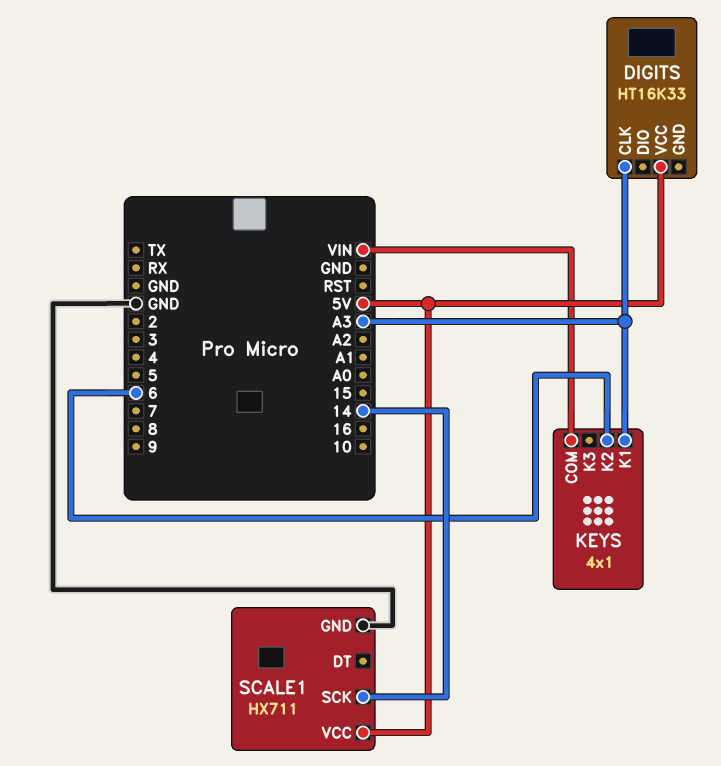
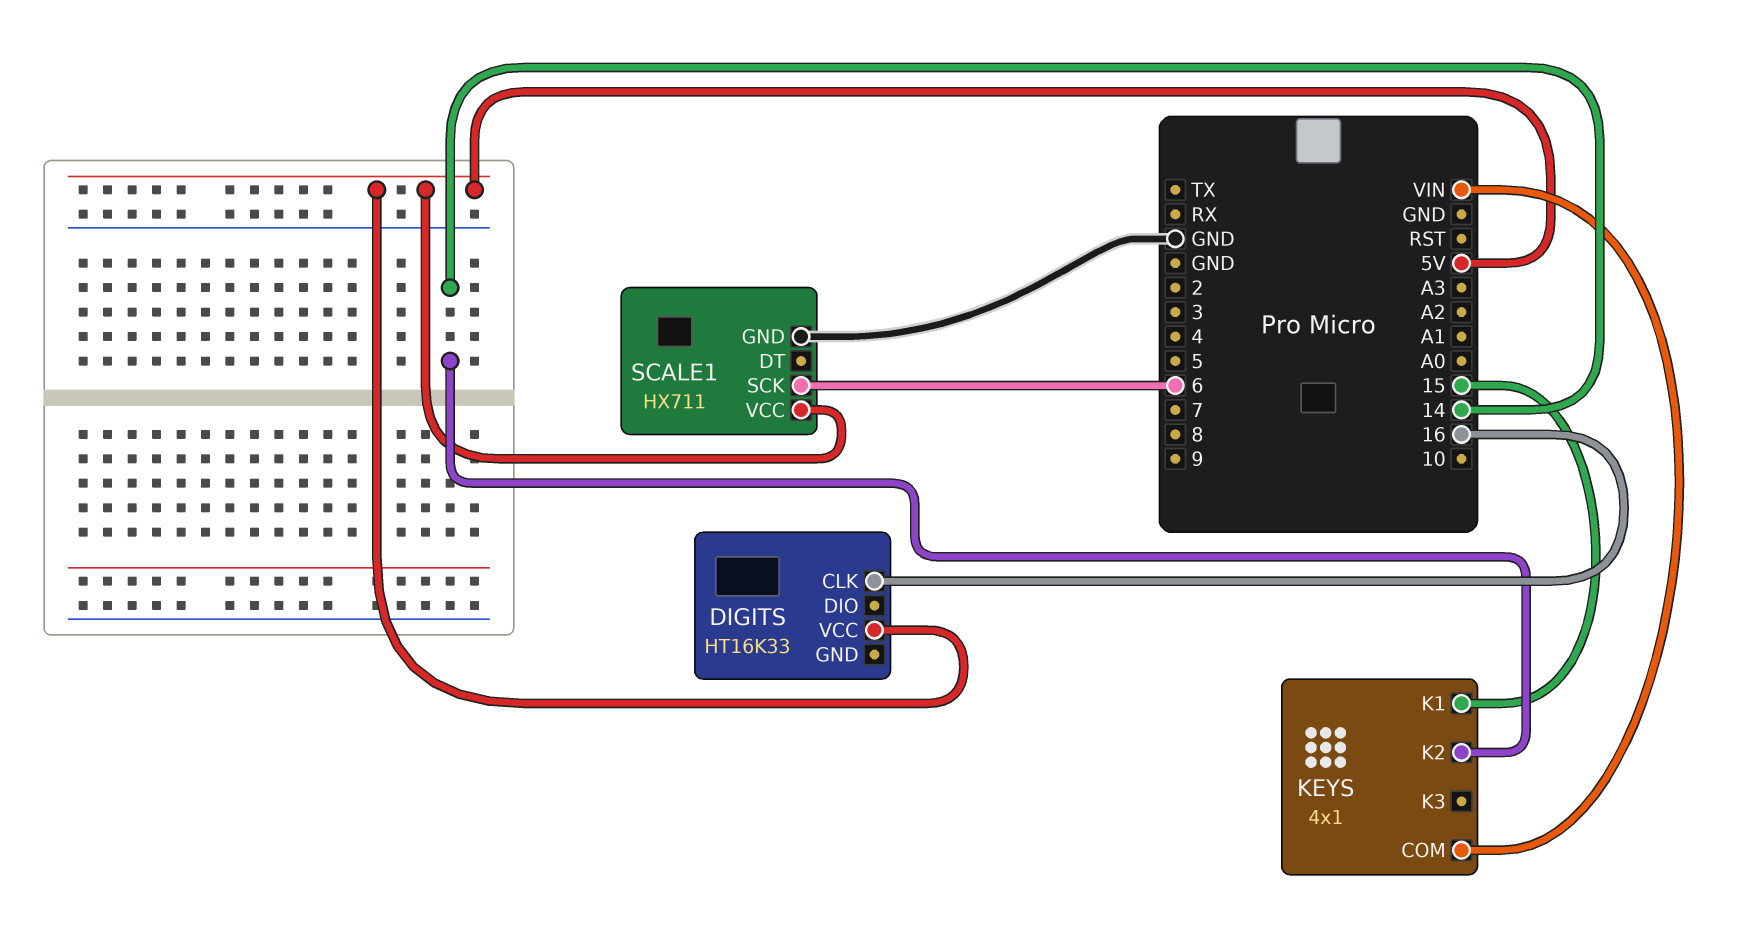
DIGITS pin CLK: A3 -> 16
KEYS pin K1: A3 -> 15
KEYS pin K2: 6 -> 14
SCALE1 pin SCK: 14 -> 6

